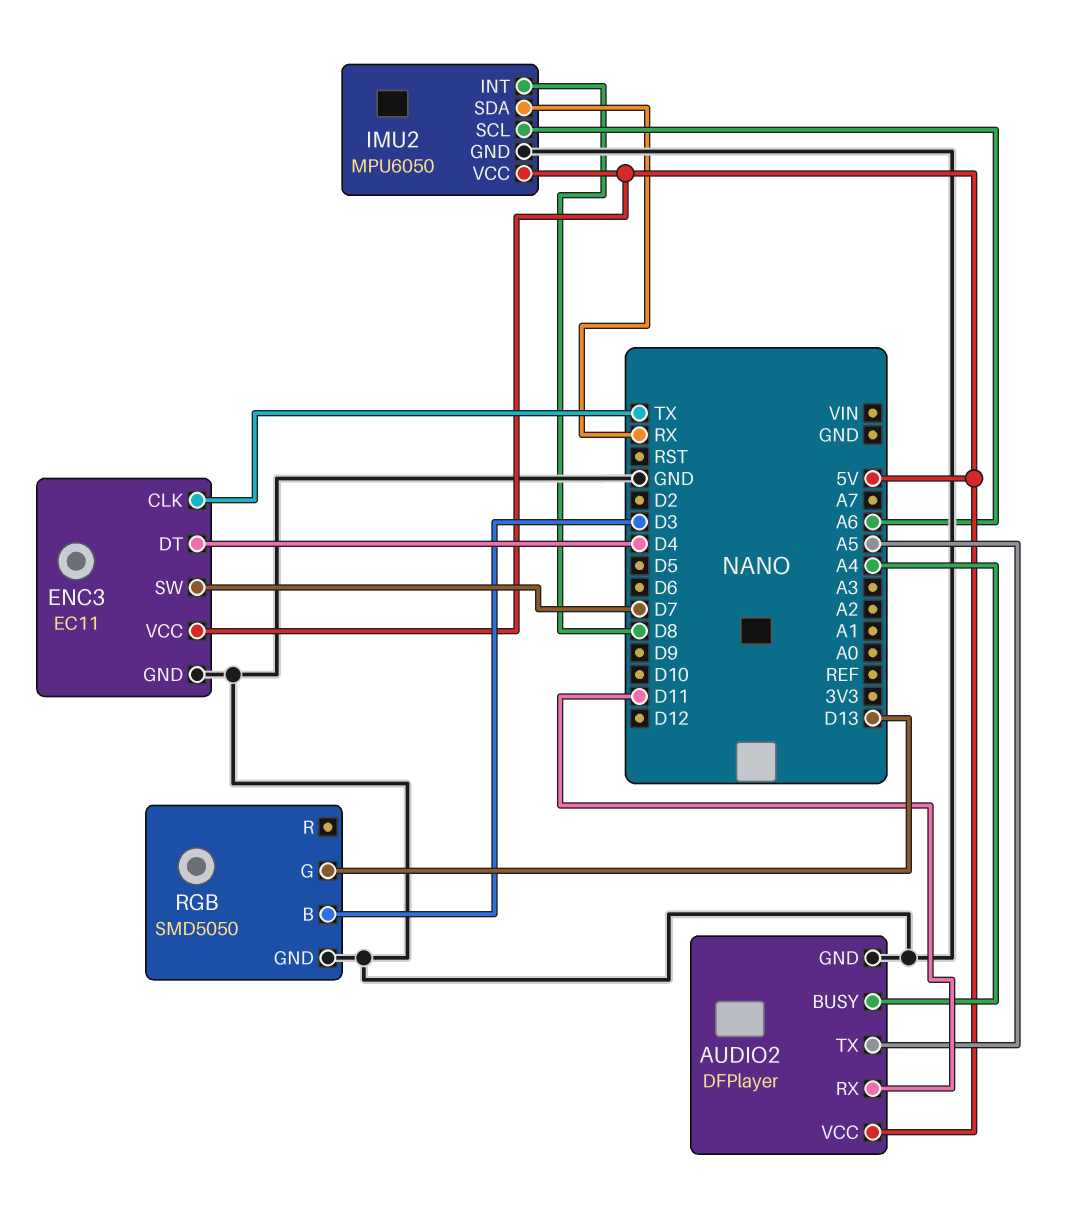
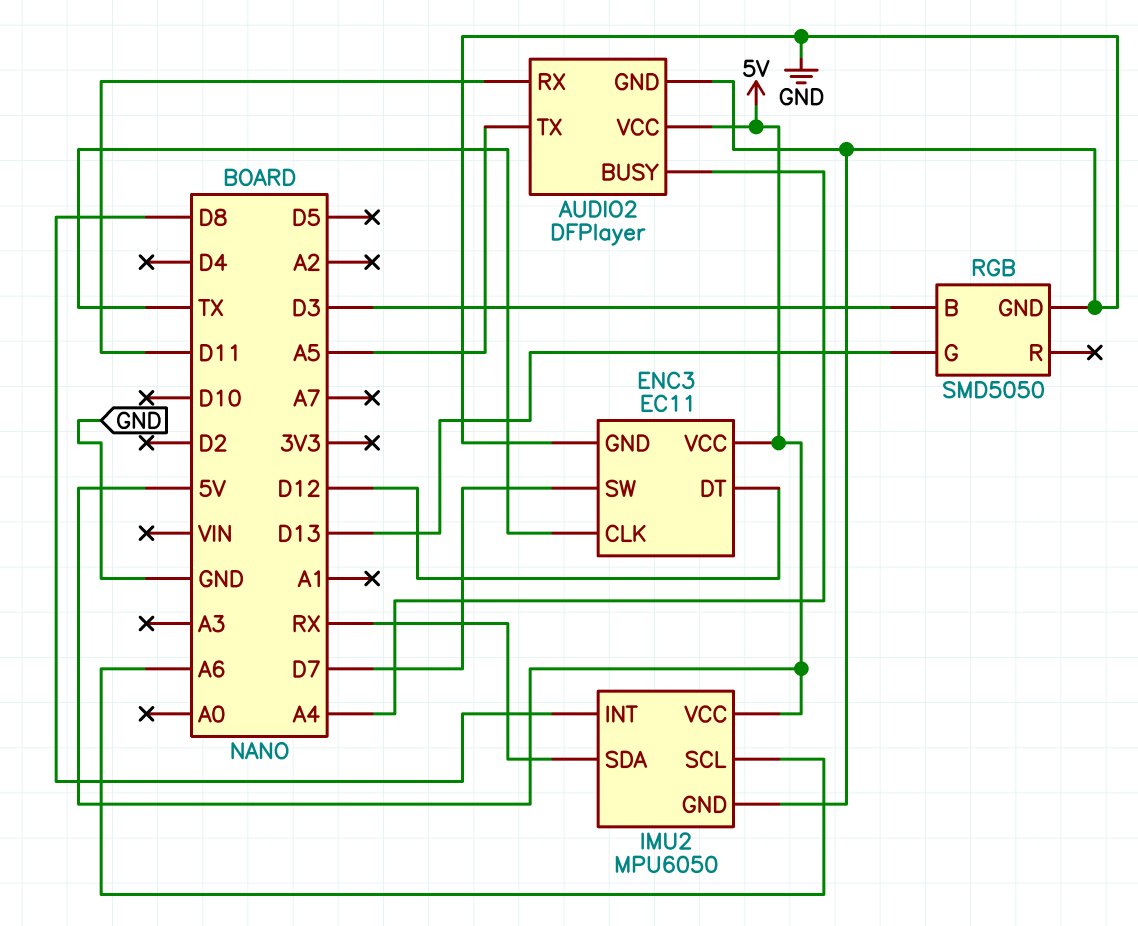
ENC3 pin DT: D4 -> D12

